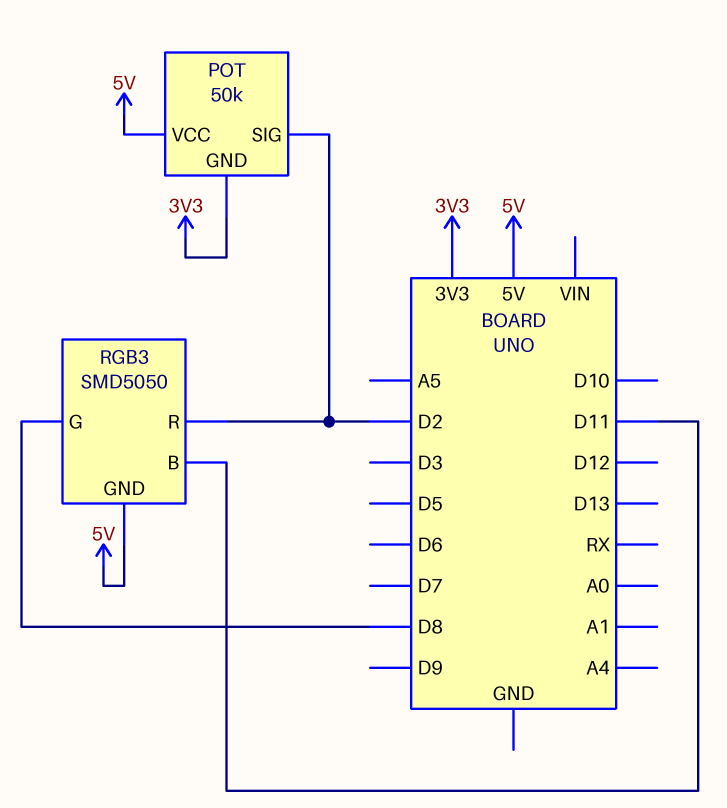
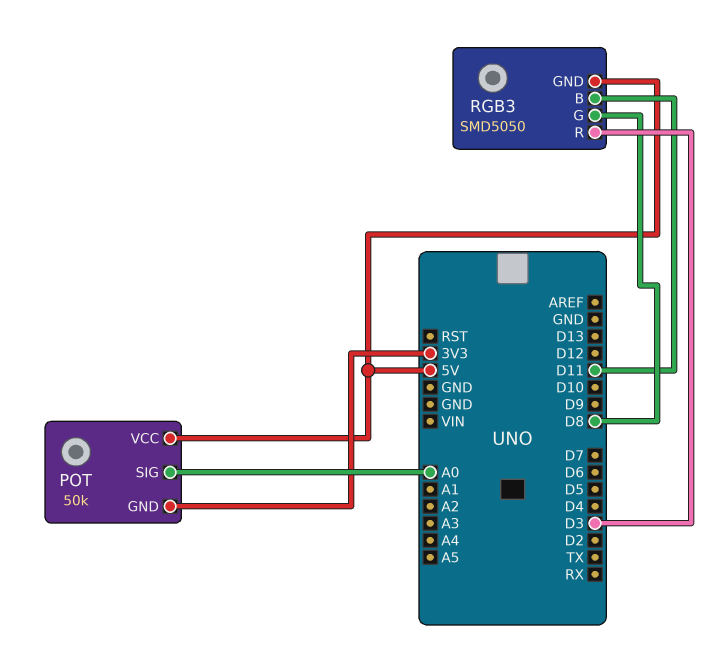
POT pin SIG: D2 -> A0
RGB3 pin R: D2 -> D3

